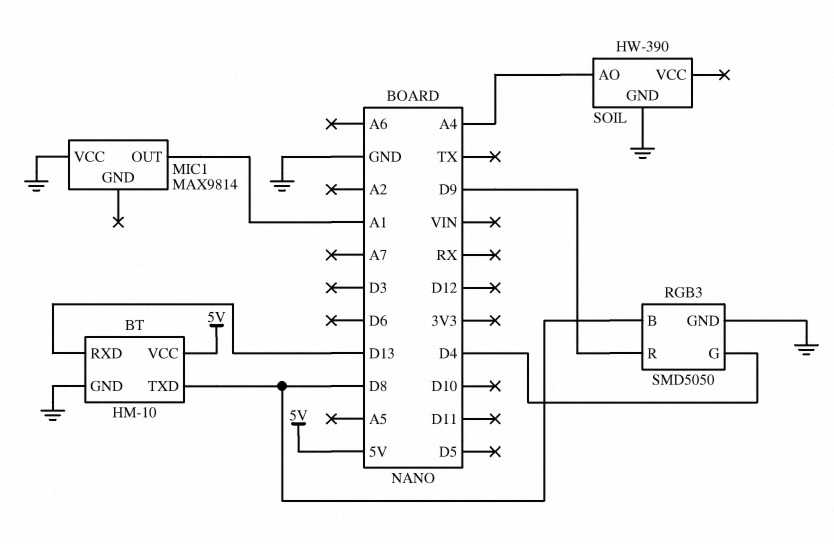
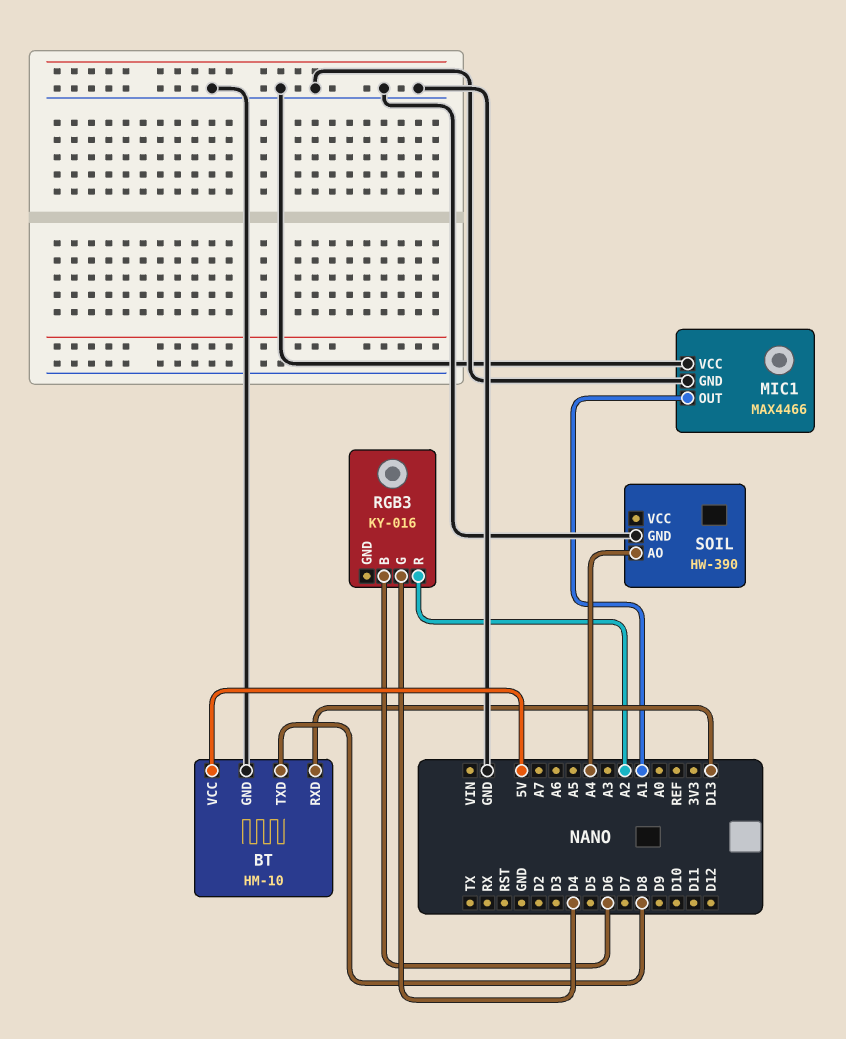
MIC1: MAX9814 -> MAX4466
MIC1 pin GND: none -> GND
RGB3: SMD5050 -> KY-016
RGB3 pin B: D8 -> D6
RGB3 pin GND: GND -> none
RGB3 pin R: D9 -> A2

